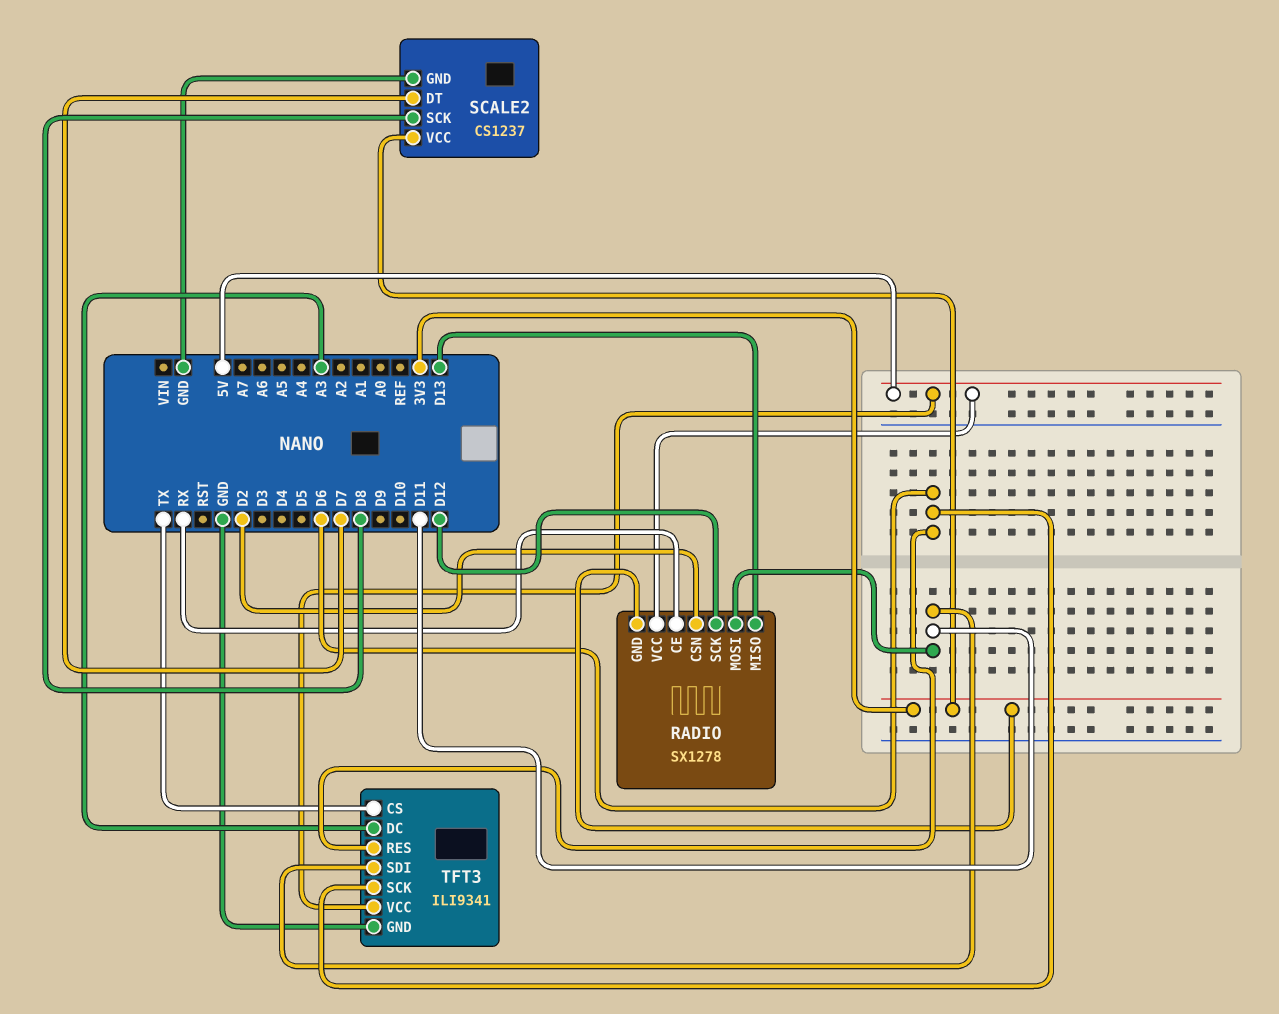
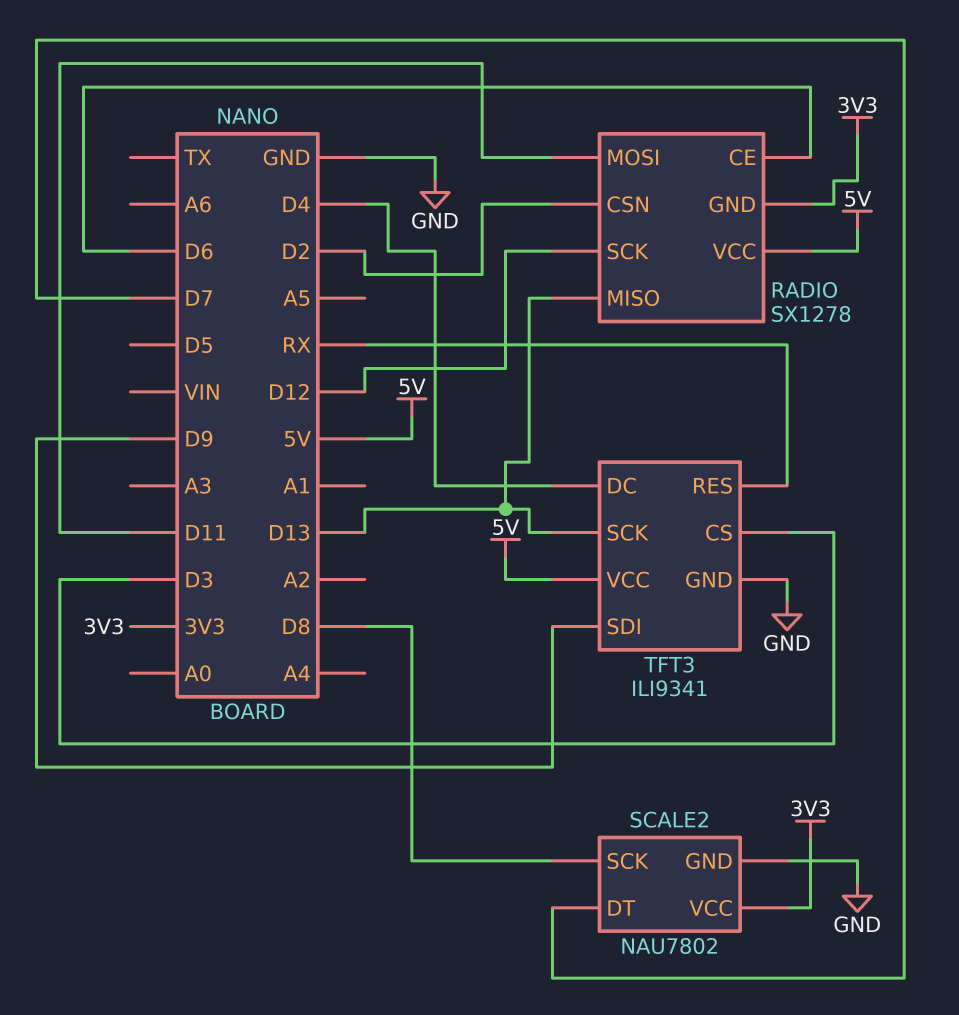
RADIO pin CE: RX -> D6
SCALE2: CS1237 -> NAU7802
TFT3 pin CS: TX -> D3
TFT3 pin DC: A3 -> D4
TFT3 pin RES: D6 -> RX
TFT3 pin SCK: D6 -> D13
TFT3 pin SDI: D11 -> D9

